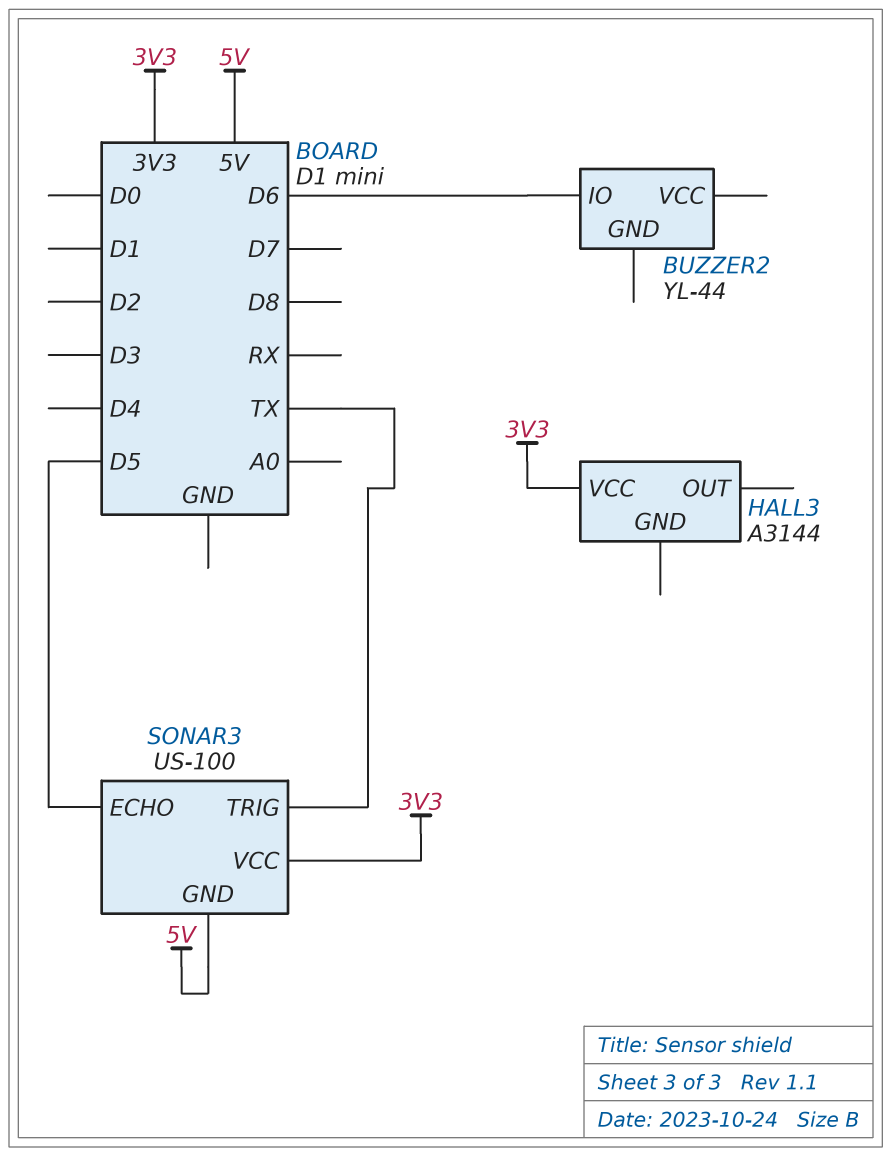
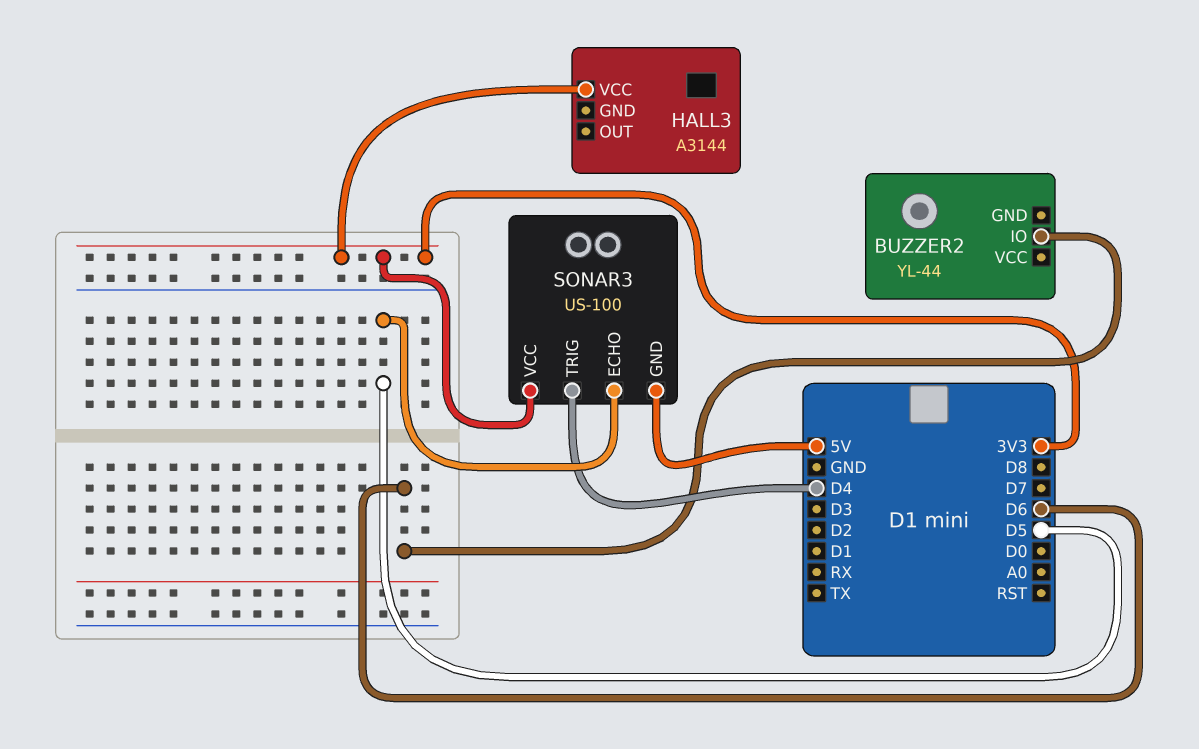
SONAR3 pin TRIG: TX -> D4

